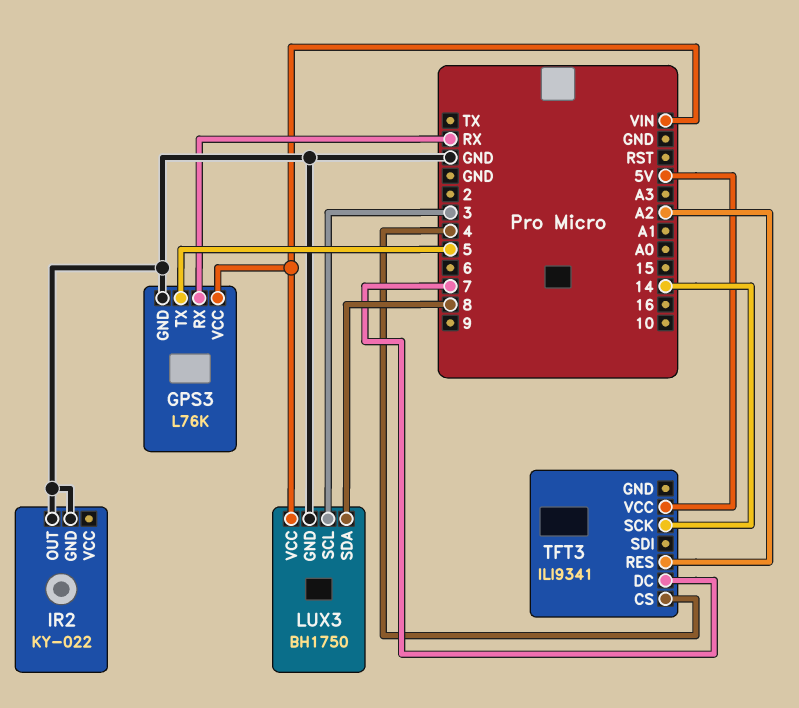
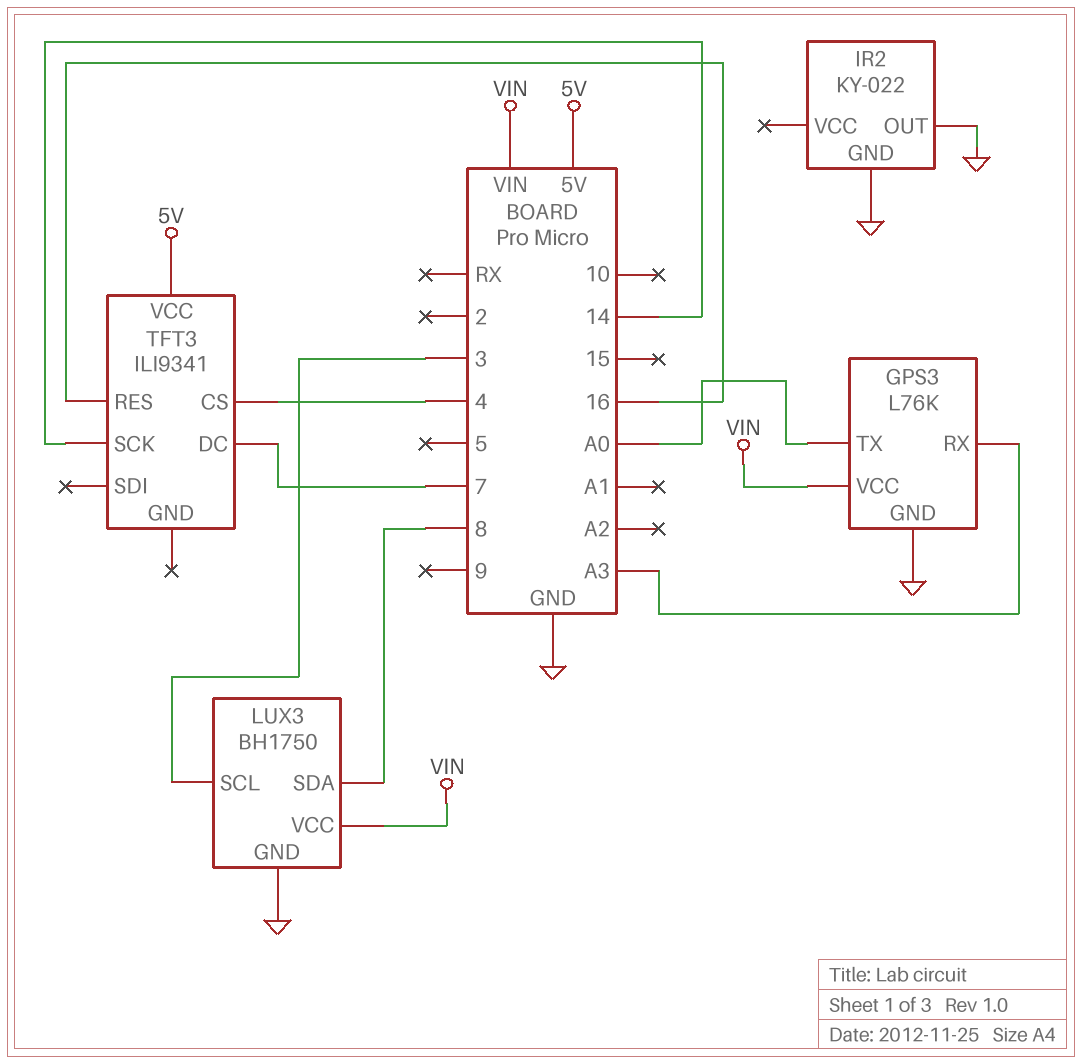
GPS3 pin RX: RX -> A3
GPS3 pin TX: 5 -> A0
TFT3 pin RES: A2 -> 16

